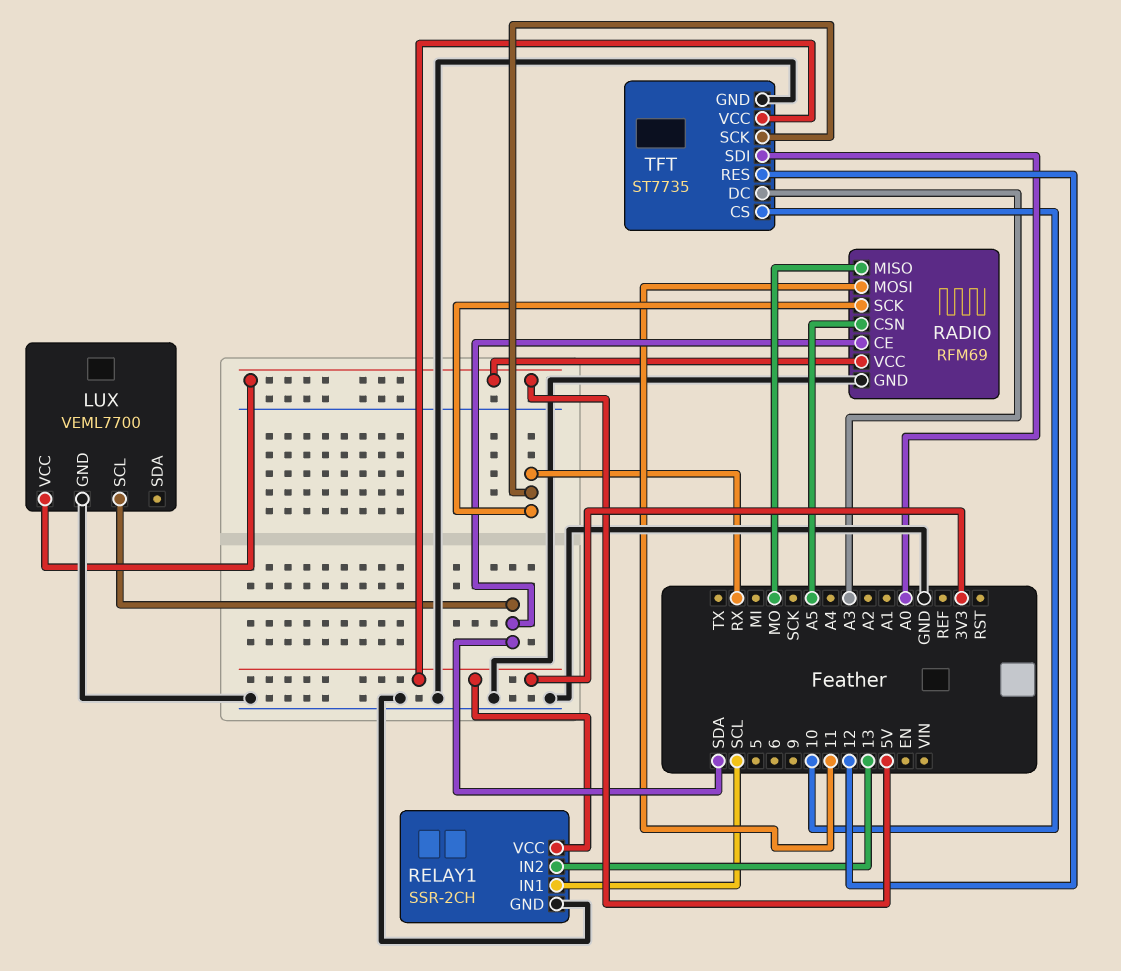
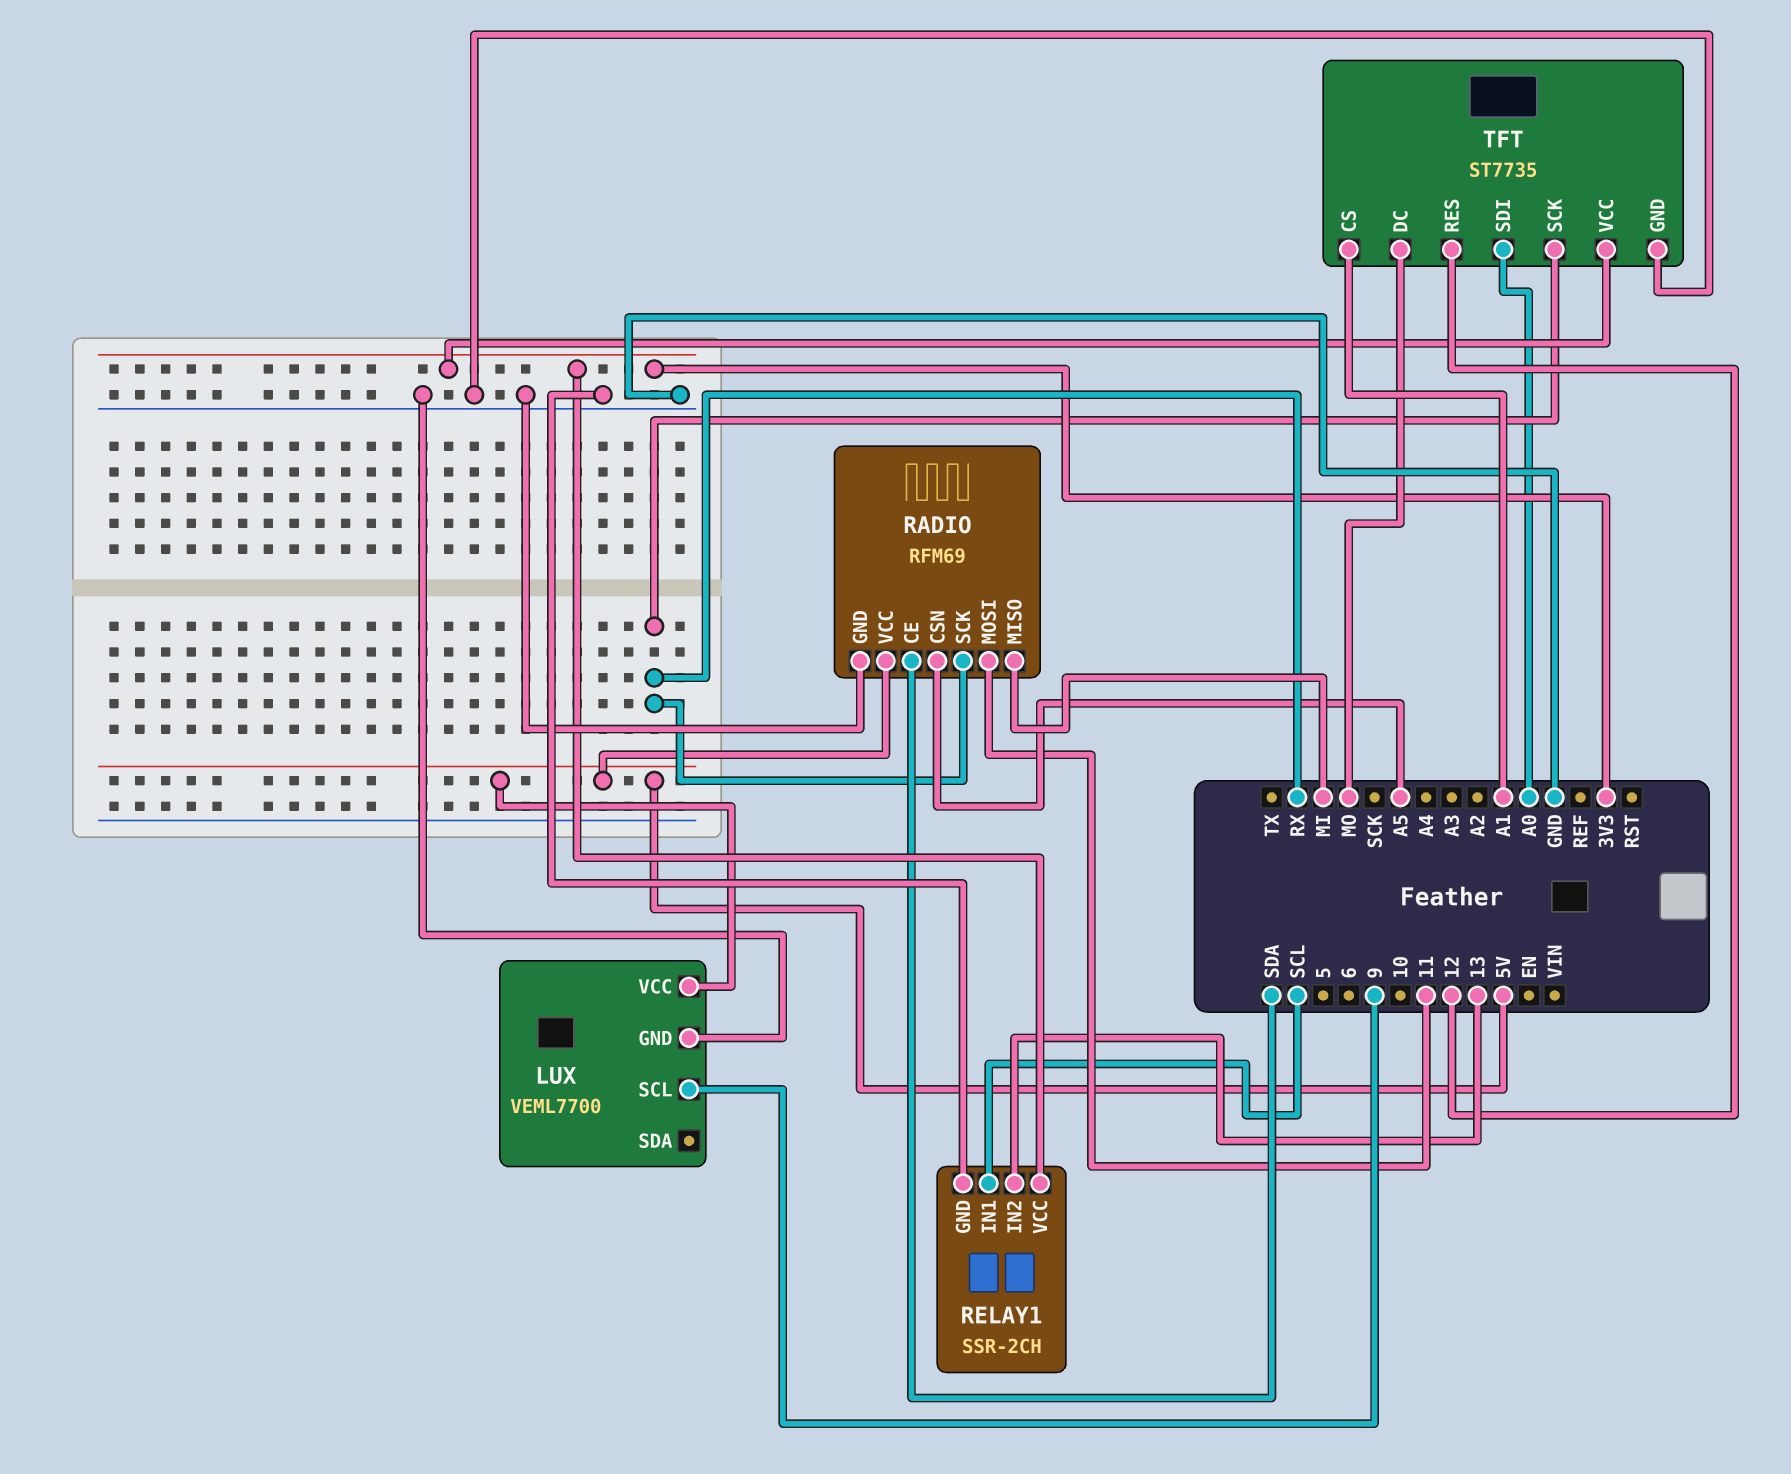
LUX pin SCL: SDA -> 9
RADIO pin MISO: MO -> MI
TFT pin CS: 10 -> A1
TFT pin DC: A3 -> MO

